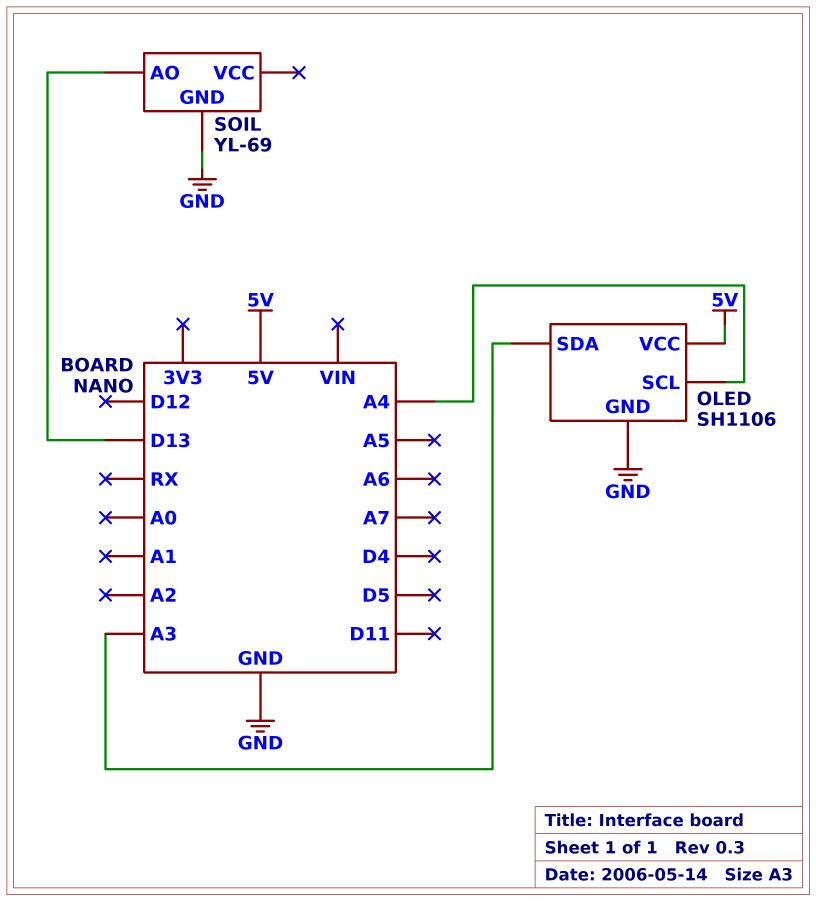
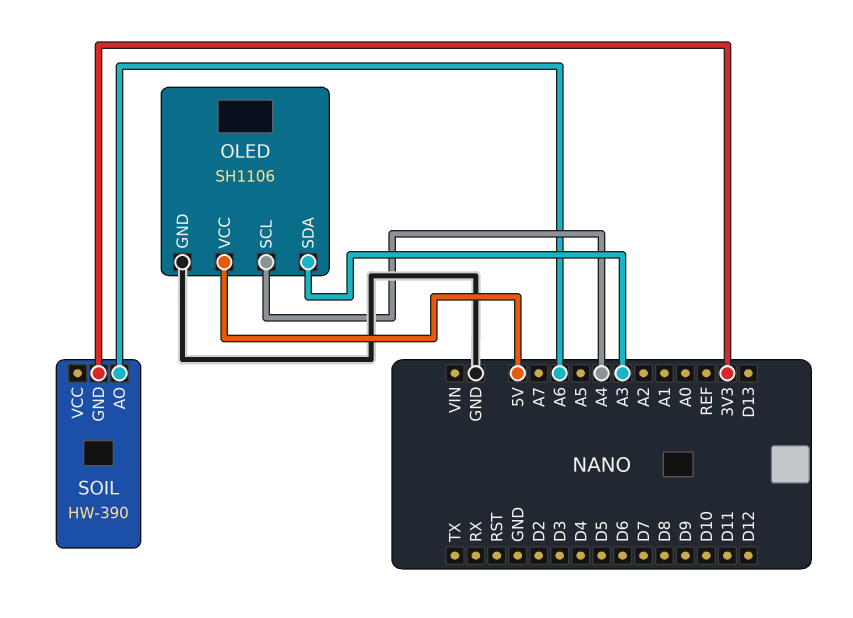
SOIL: YL-69 -> HW-390
SOIL pin AO: D13 -> A6
SOIL pin GND: GND -> 3V3

